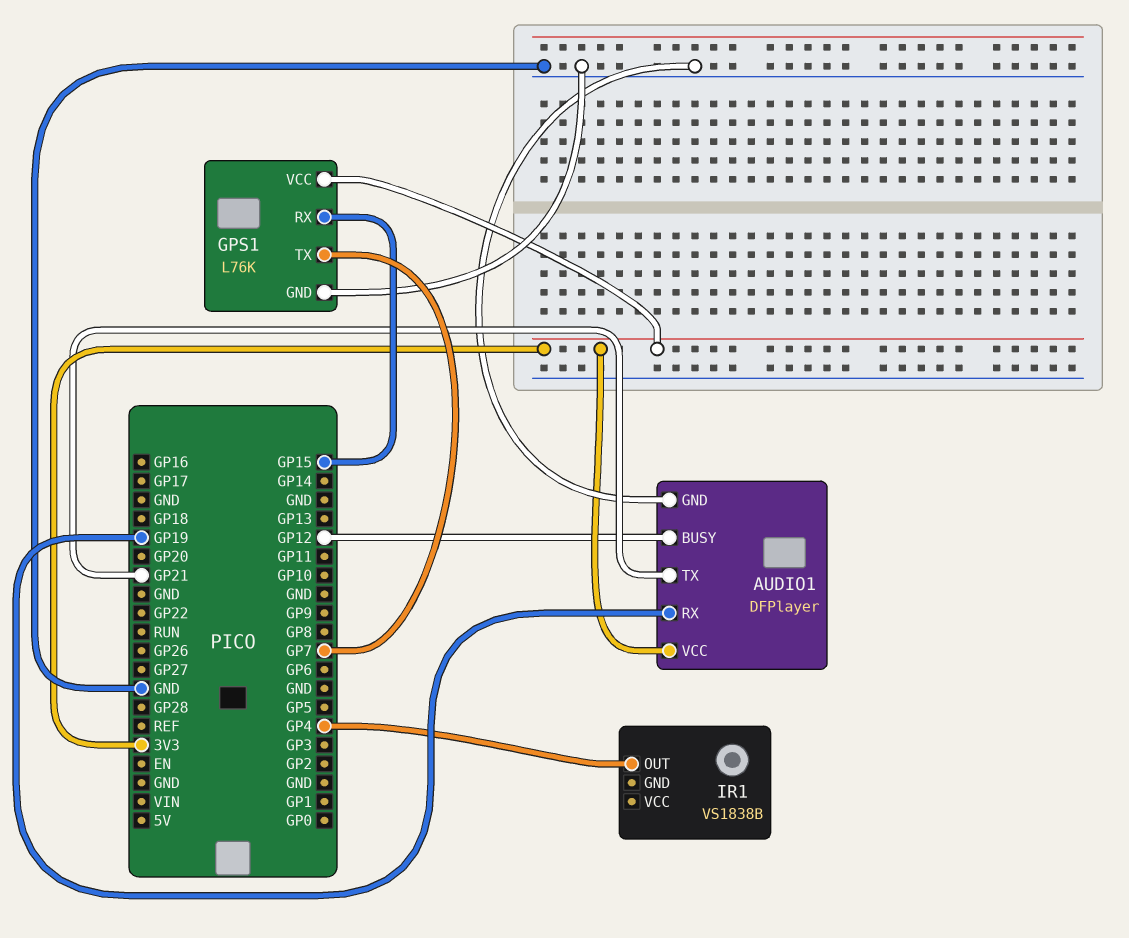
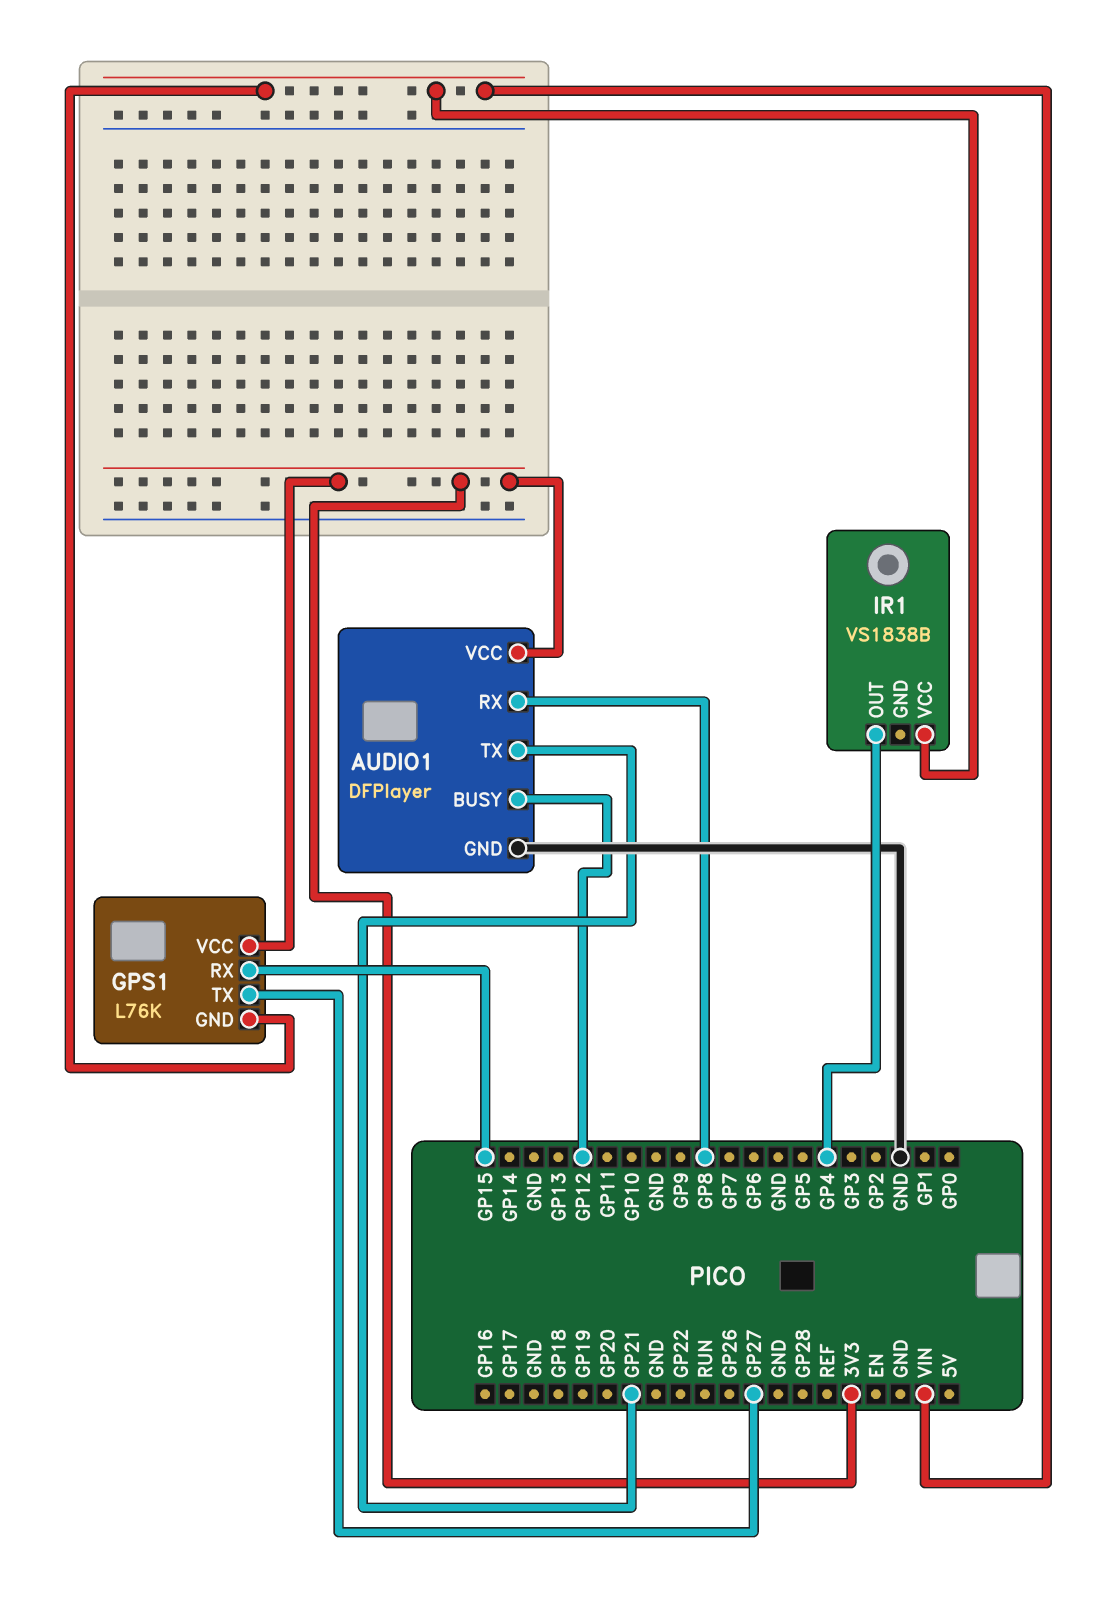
AUDIO1 pin RX: GP19 -> GP8
GPS1 pin GND: GND -> VIN
GPS1 pin TX: GP7 -> GP27
IR1 pin VCC: none -> VIN

